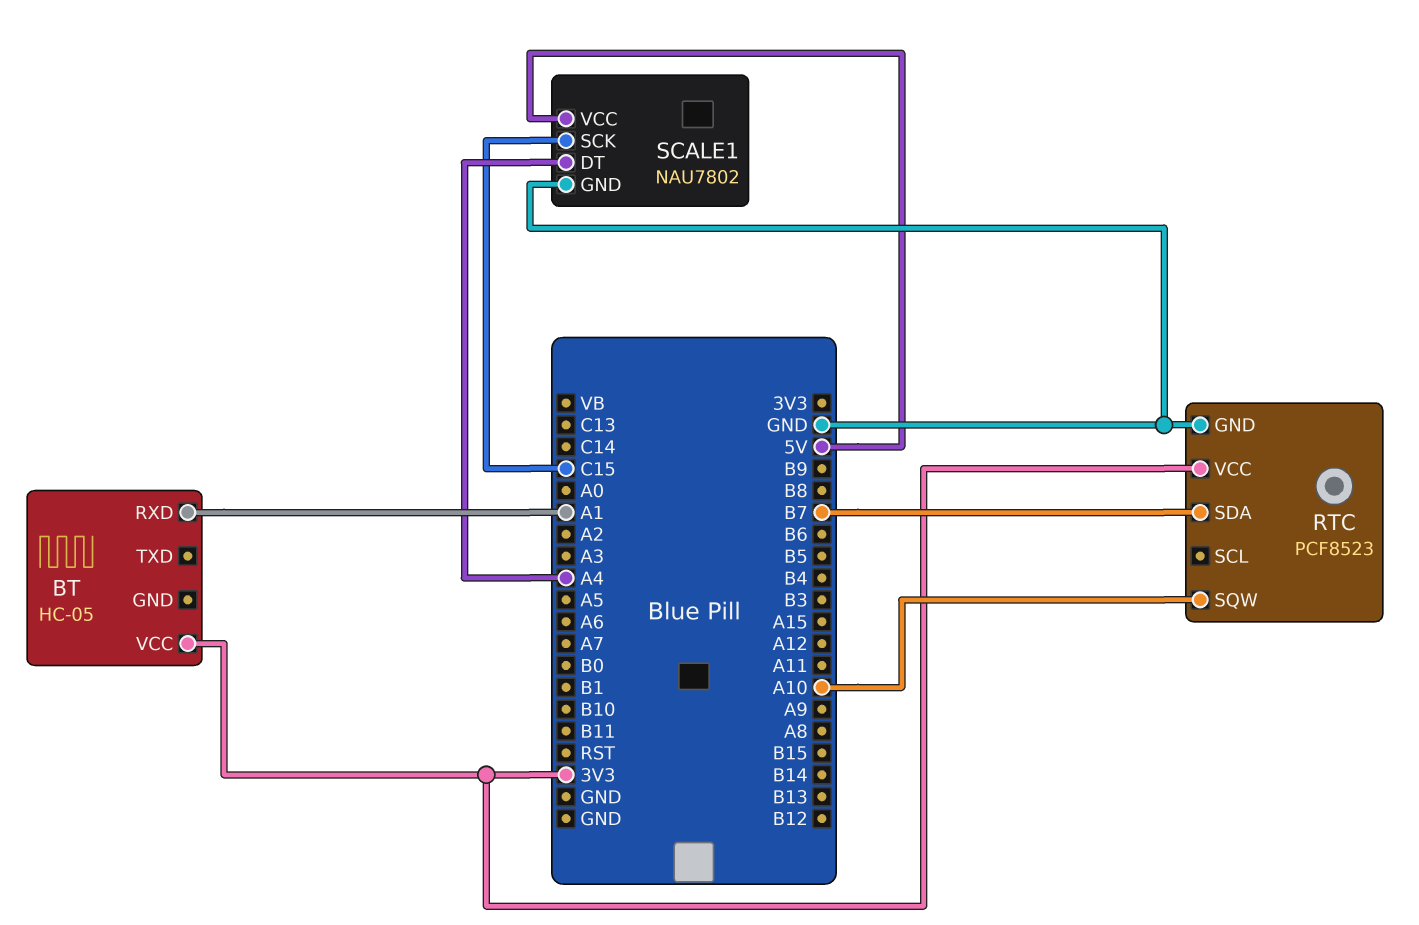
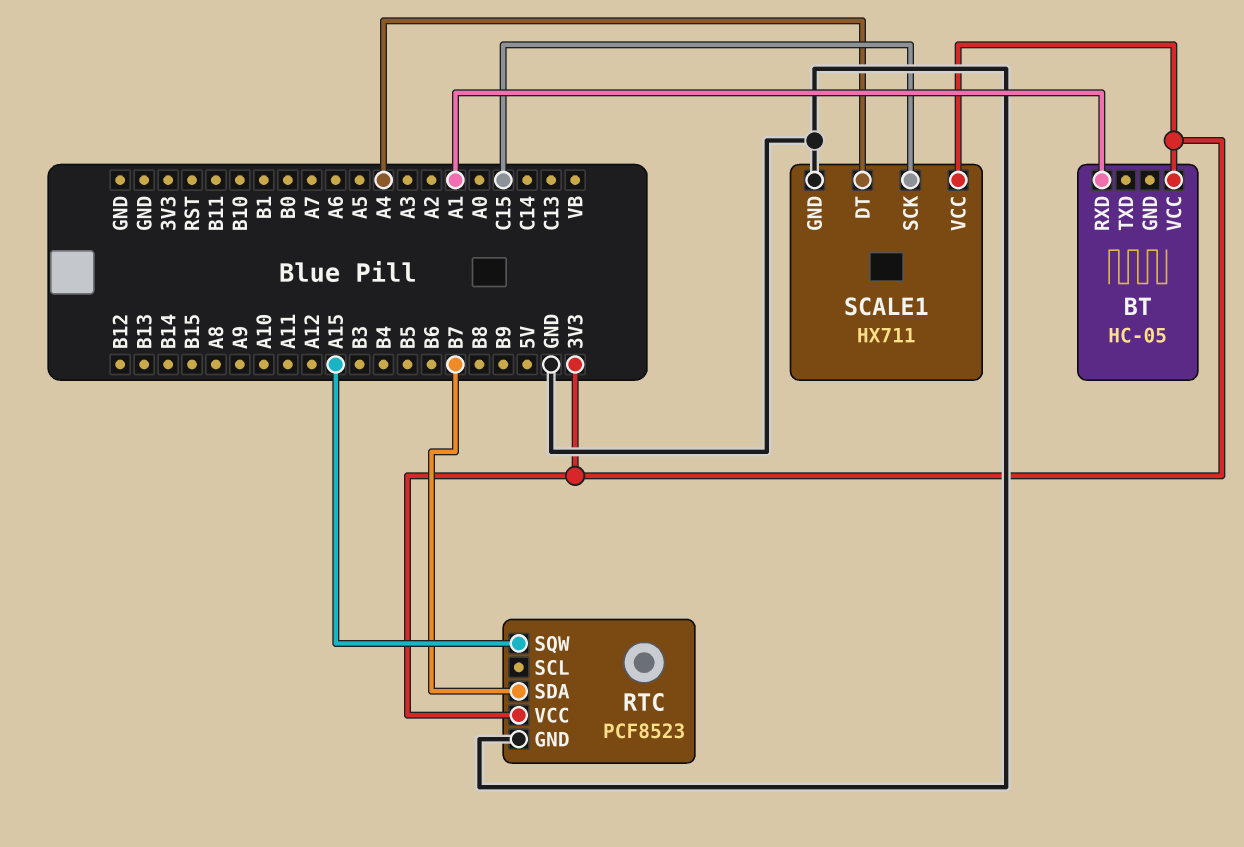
RTC pin SQW: A10 -> A15
SCALE1: NAU7802 -> HX711
SCALE1 pin VCC: 5V -> 3V3

